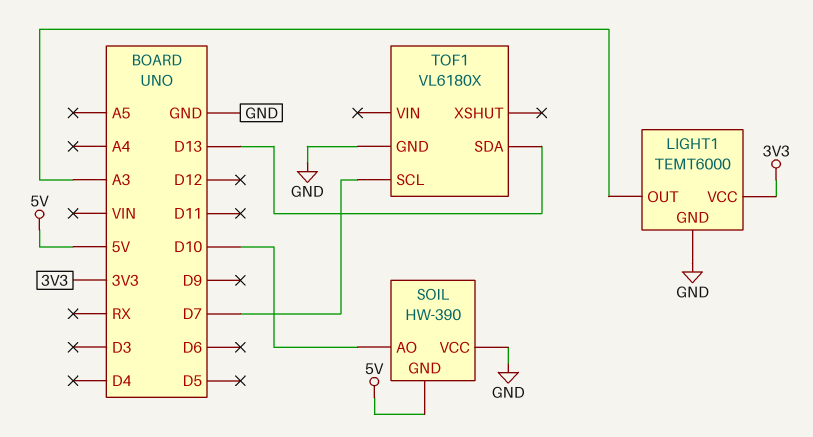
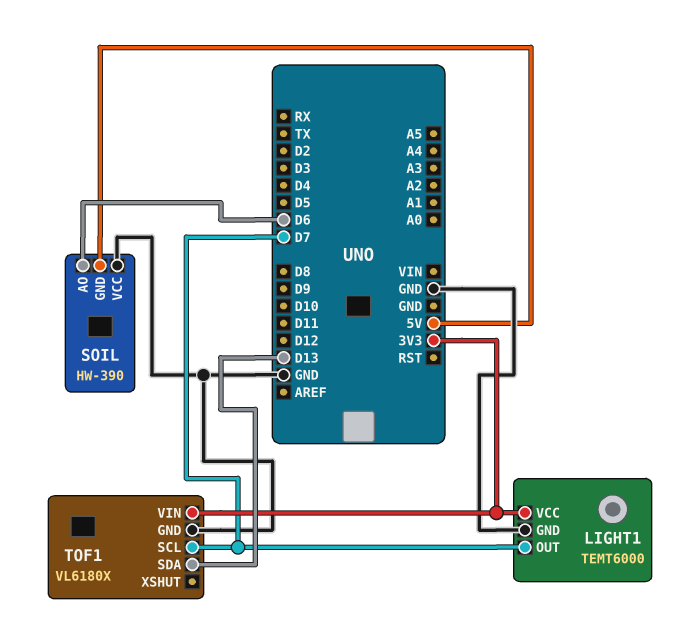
LIGHT1 pin OUT: A3 -> D7
SOIL pin AO: D10 -> D6
TOF1 pin VIN: none -> 3V3

